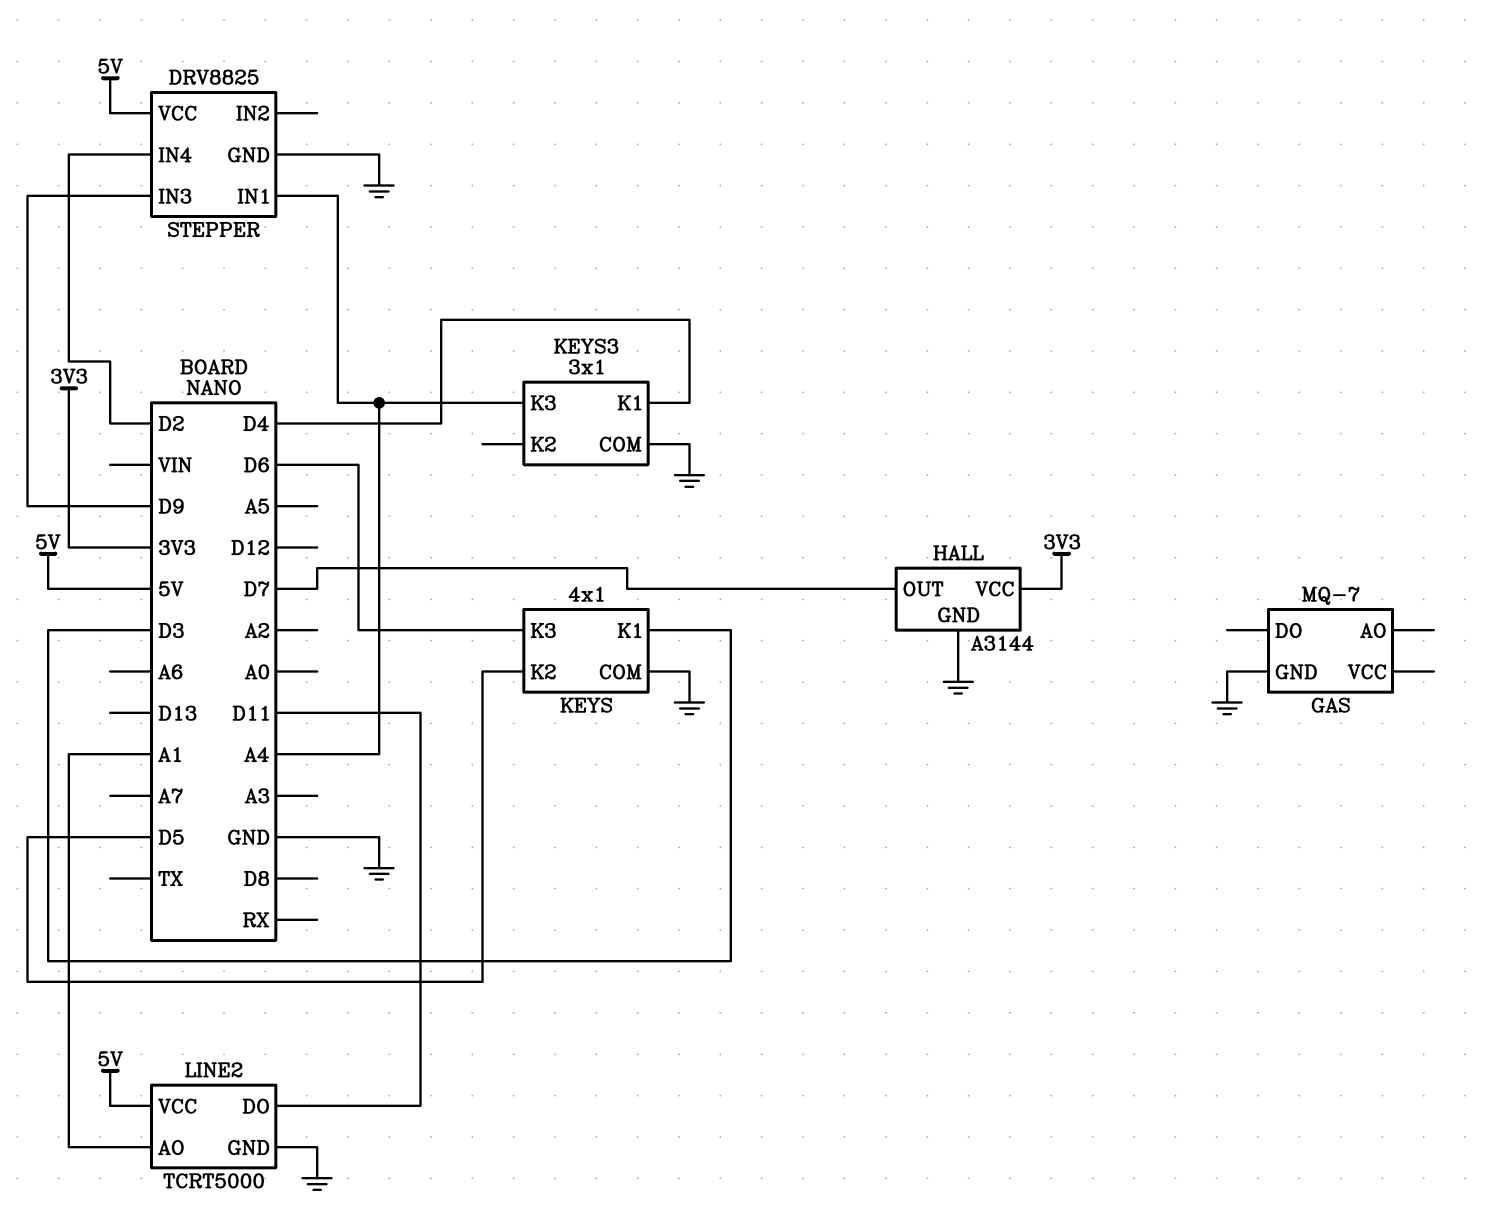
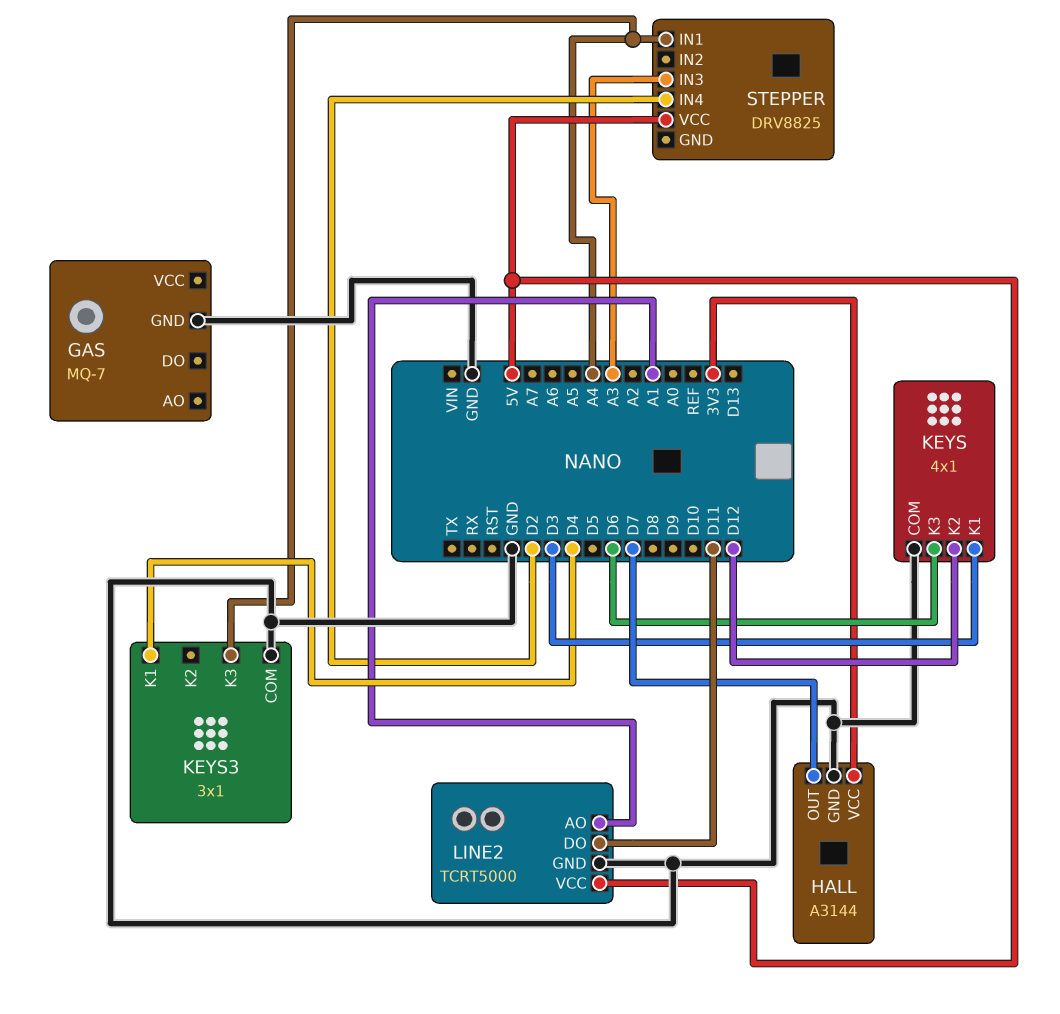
KEYS pin K2: D5 -> D12
STEPPER pin GND: GND -> none
STEPPER pin IN3: D9 -> A3

